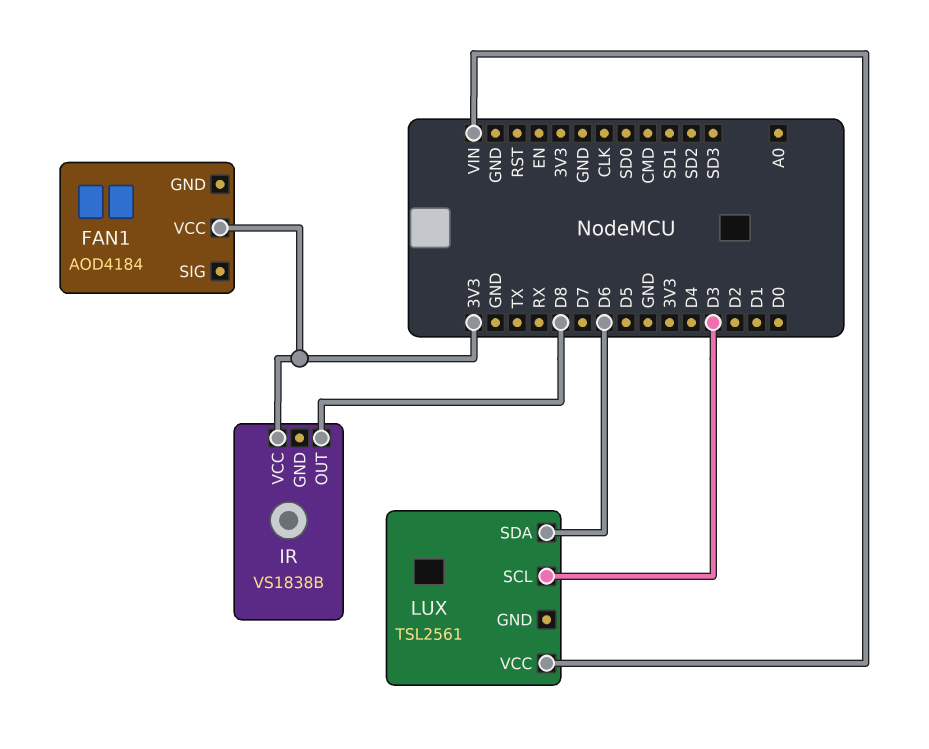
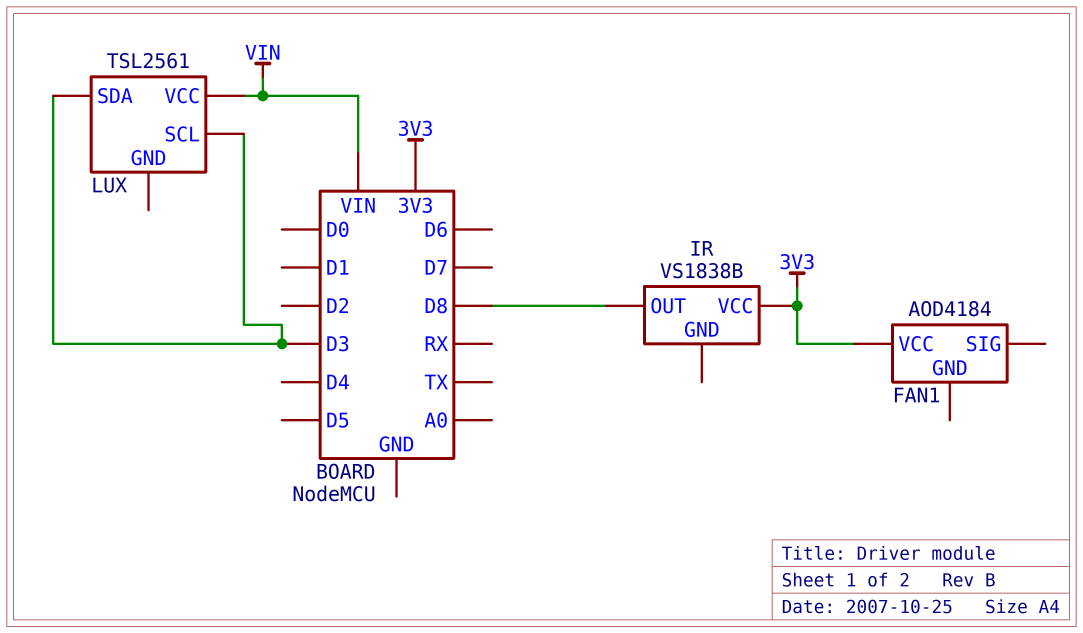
LUX pin SDA: D6 -> D3

